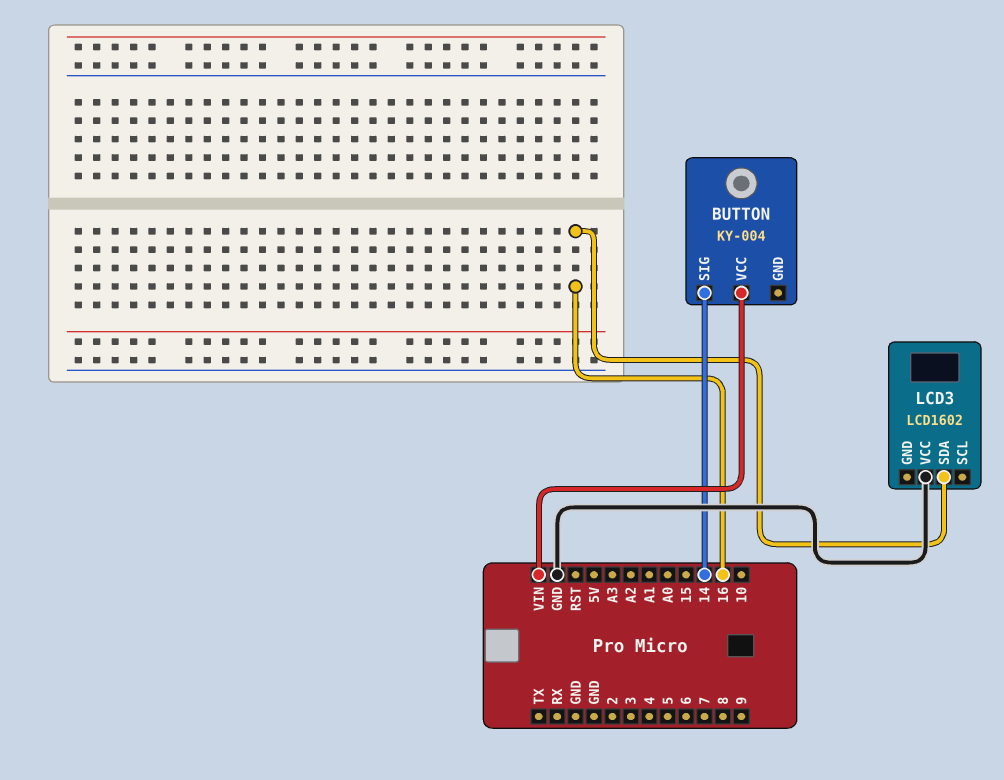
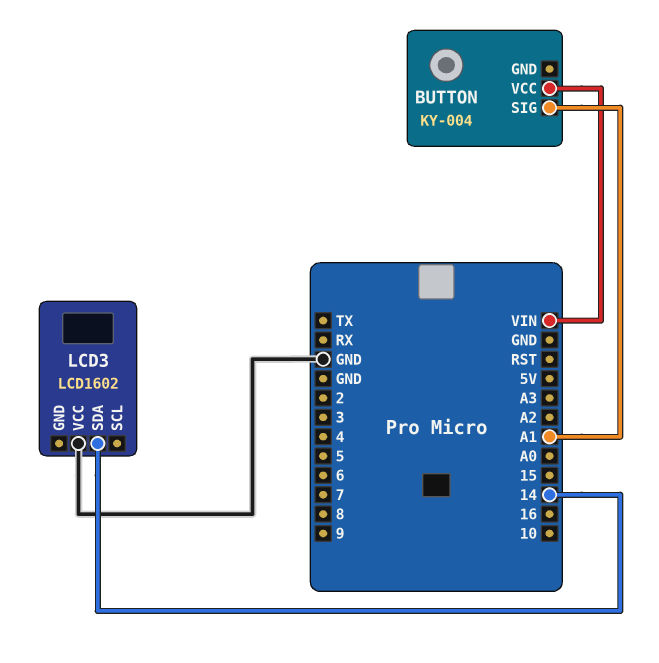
BUTTON pin SIG: 14 -> A1
LCD3 pin SDA: 16 -> 14

